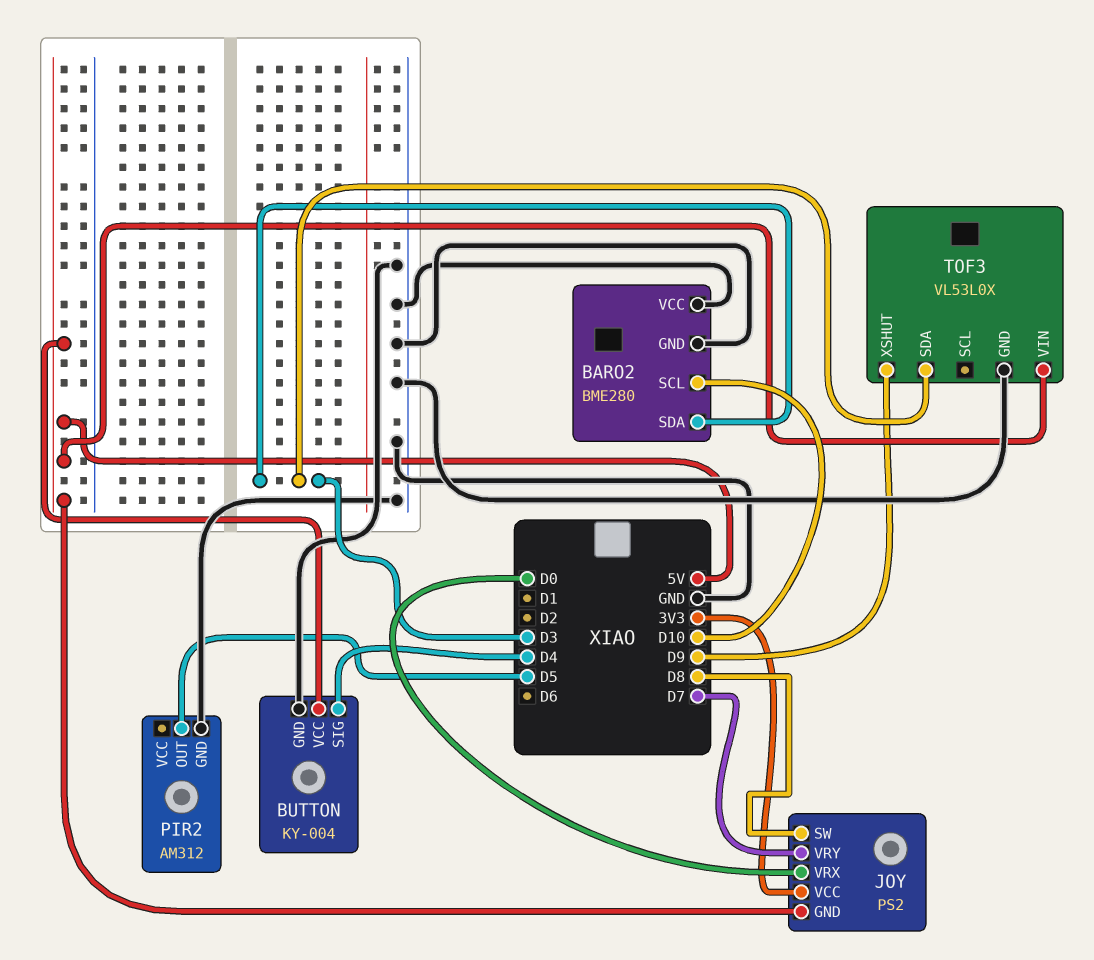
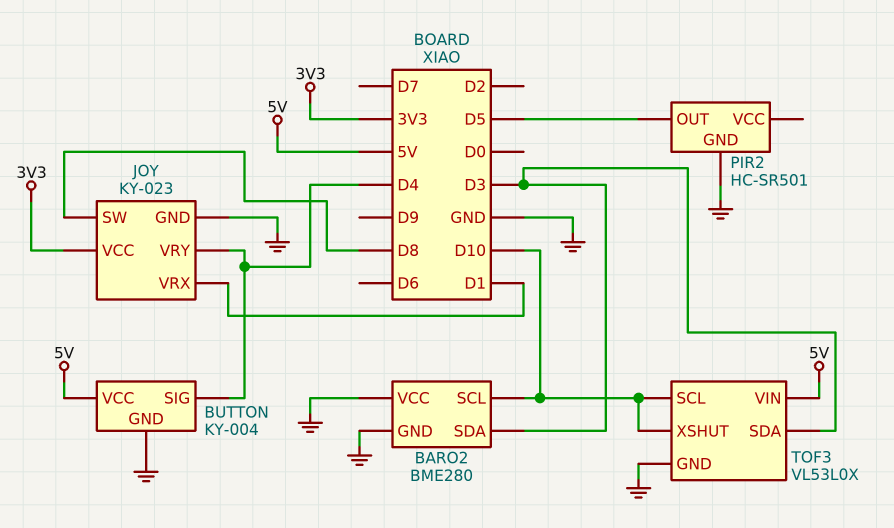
JOY: PS2 -> KY-023
JOY pin GND: 5V -> GND
JOY pin VRX: D0 -> D1
JOY pin VRY: D7 -> D4
PIR2: AM312 -> HC-SR501
TOF3 pin SCL: none -> D10
TOF3 pin XSHUT: D9 -> D10

